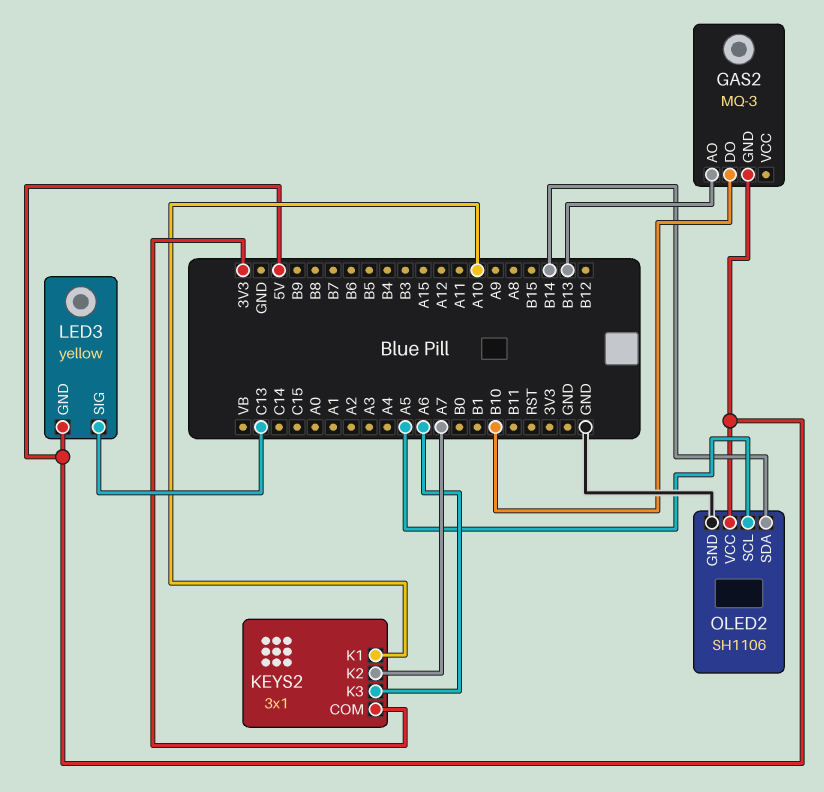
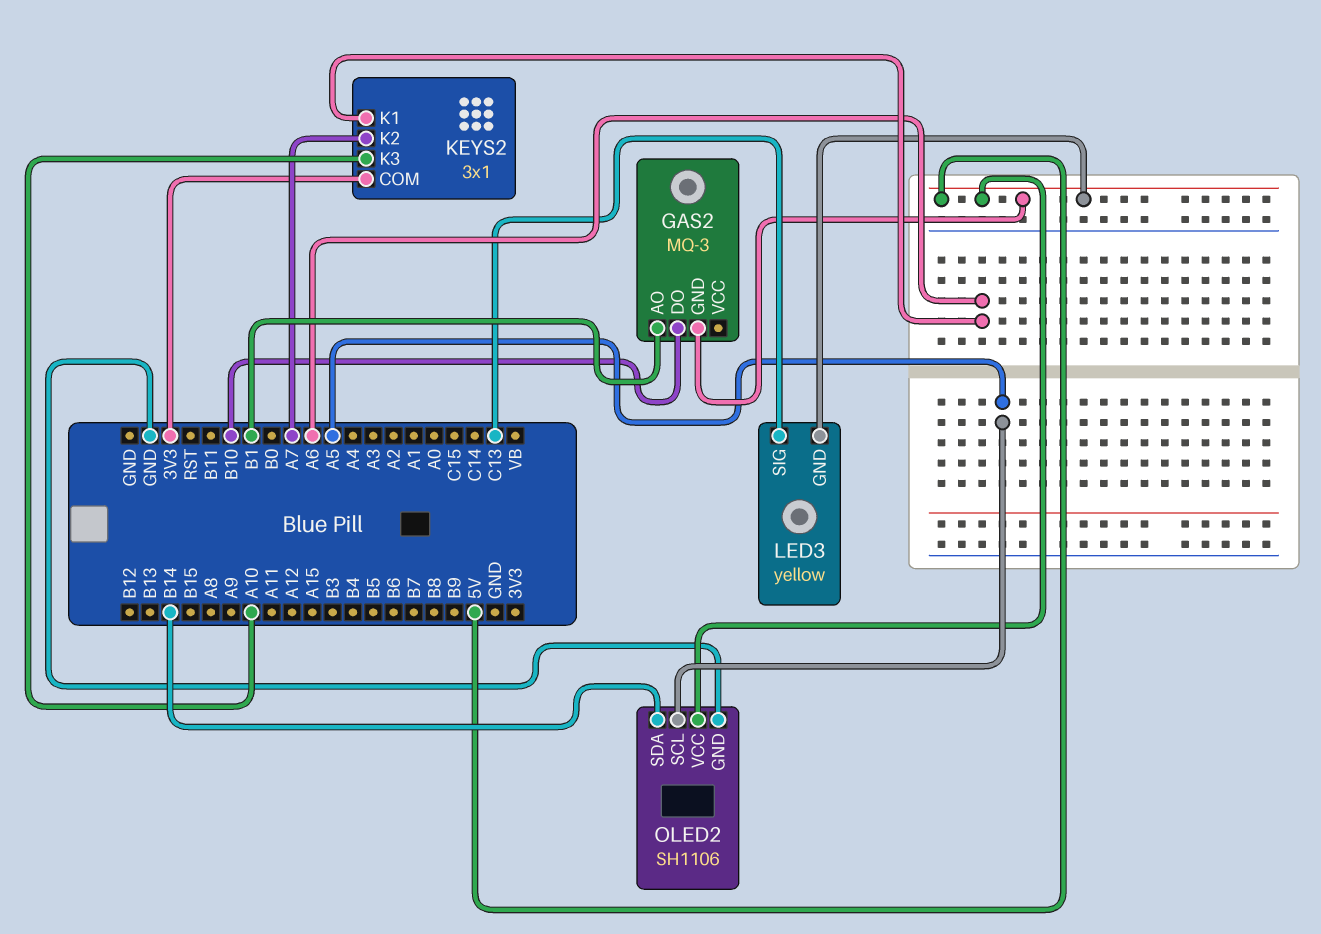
GAS2 pin AO: B13 -> B1
KEYS2 pin K1: A10 -> A6
KEYS2 pin K3: A6 -> A10

